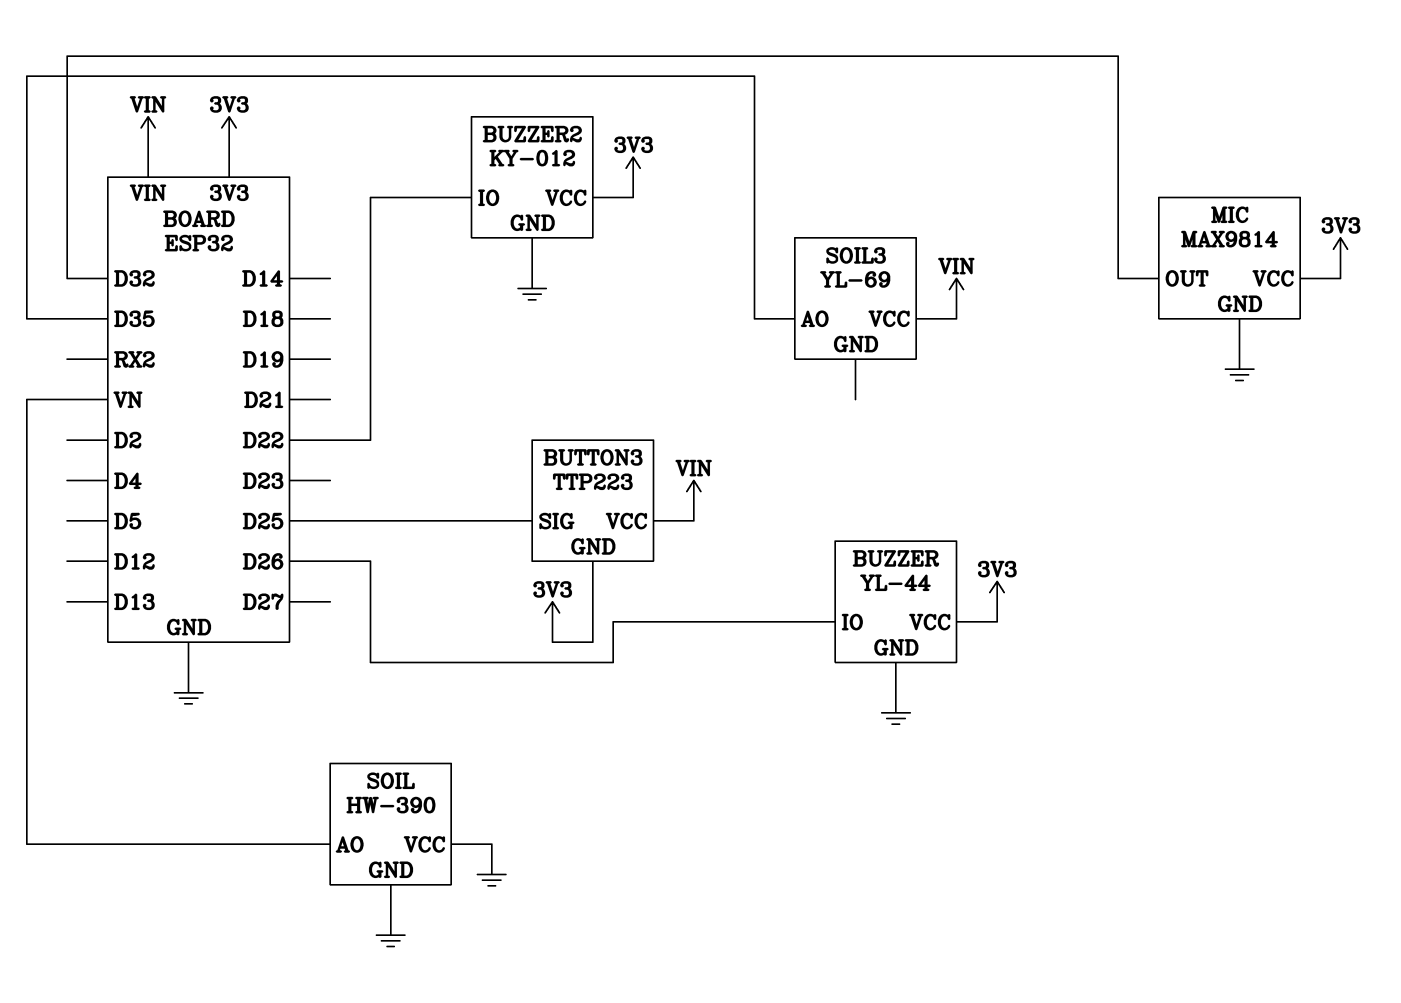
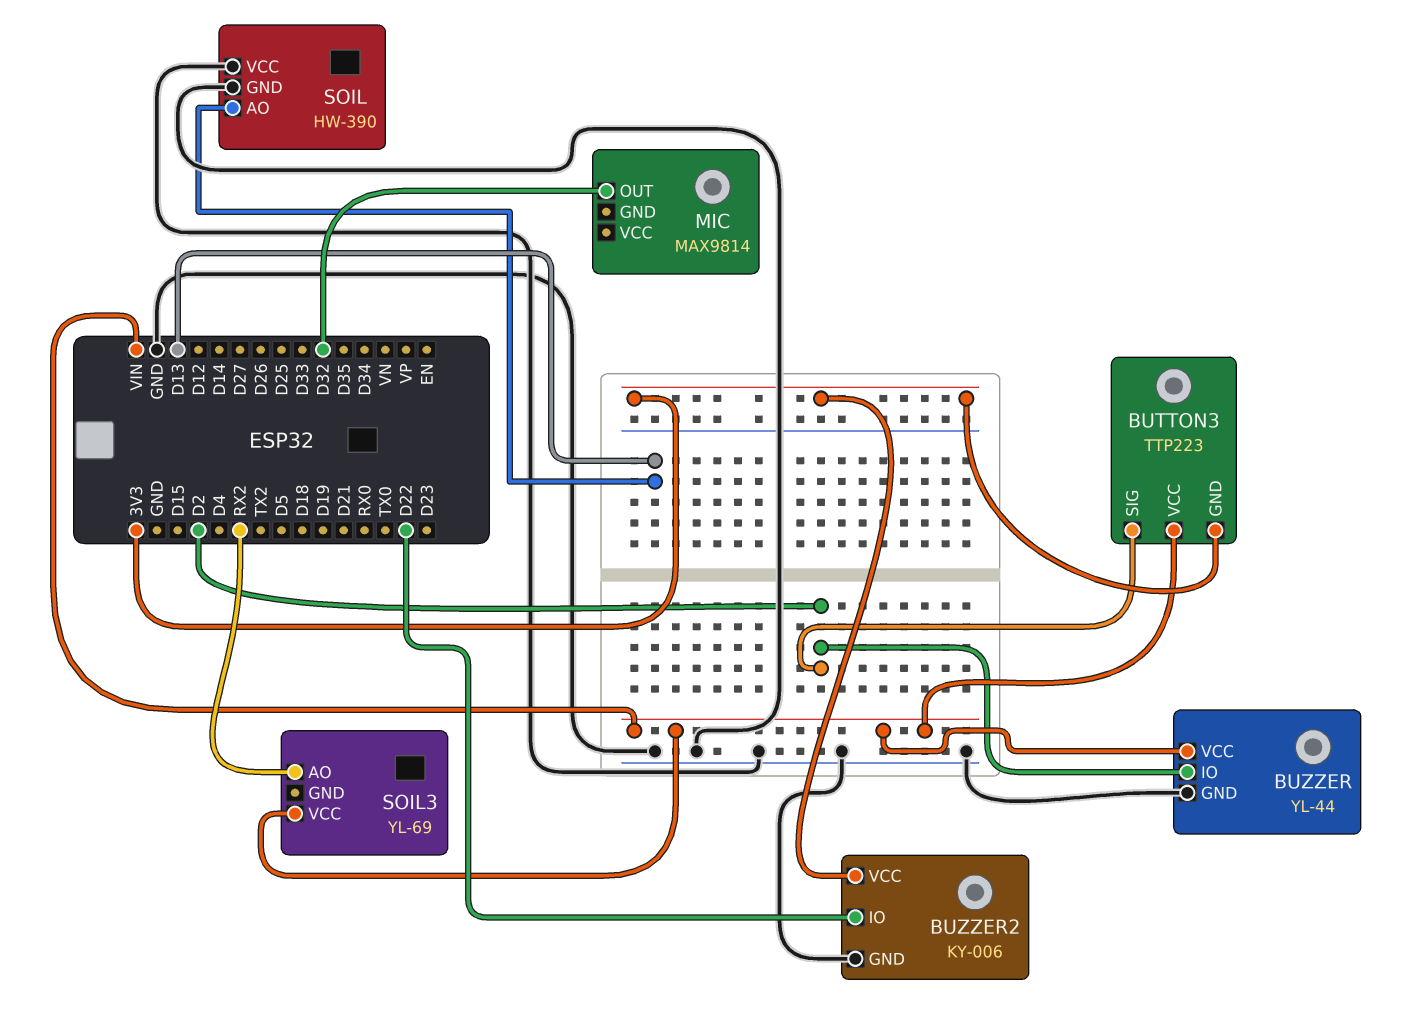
BUTTON3 pin SIG: D25 -> D2
BUZZER pin IO: D26 -> D2
BUZZER pin VCC: 3V3 -> VIN
BUZZER2: KY-012 -> KY-006
MIC pin GND: GND -> none
MIC pin VCC: 3V3 -> none
SOIL pin AO: VN -> D13
SOIL3 pin AO: D35 -> RX2

